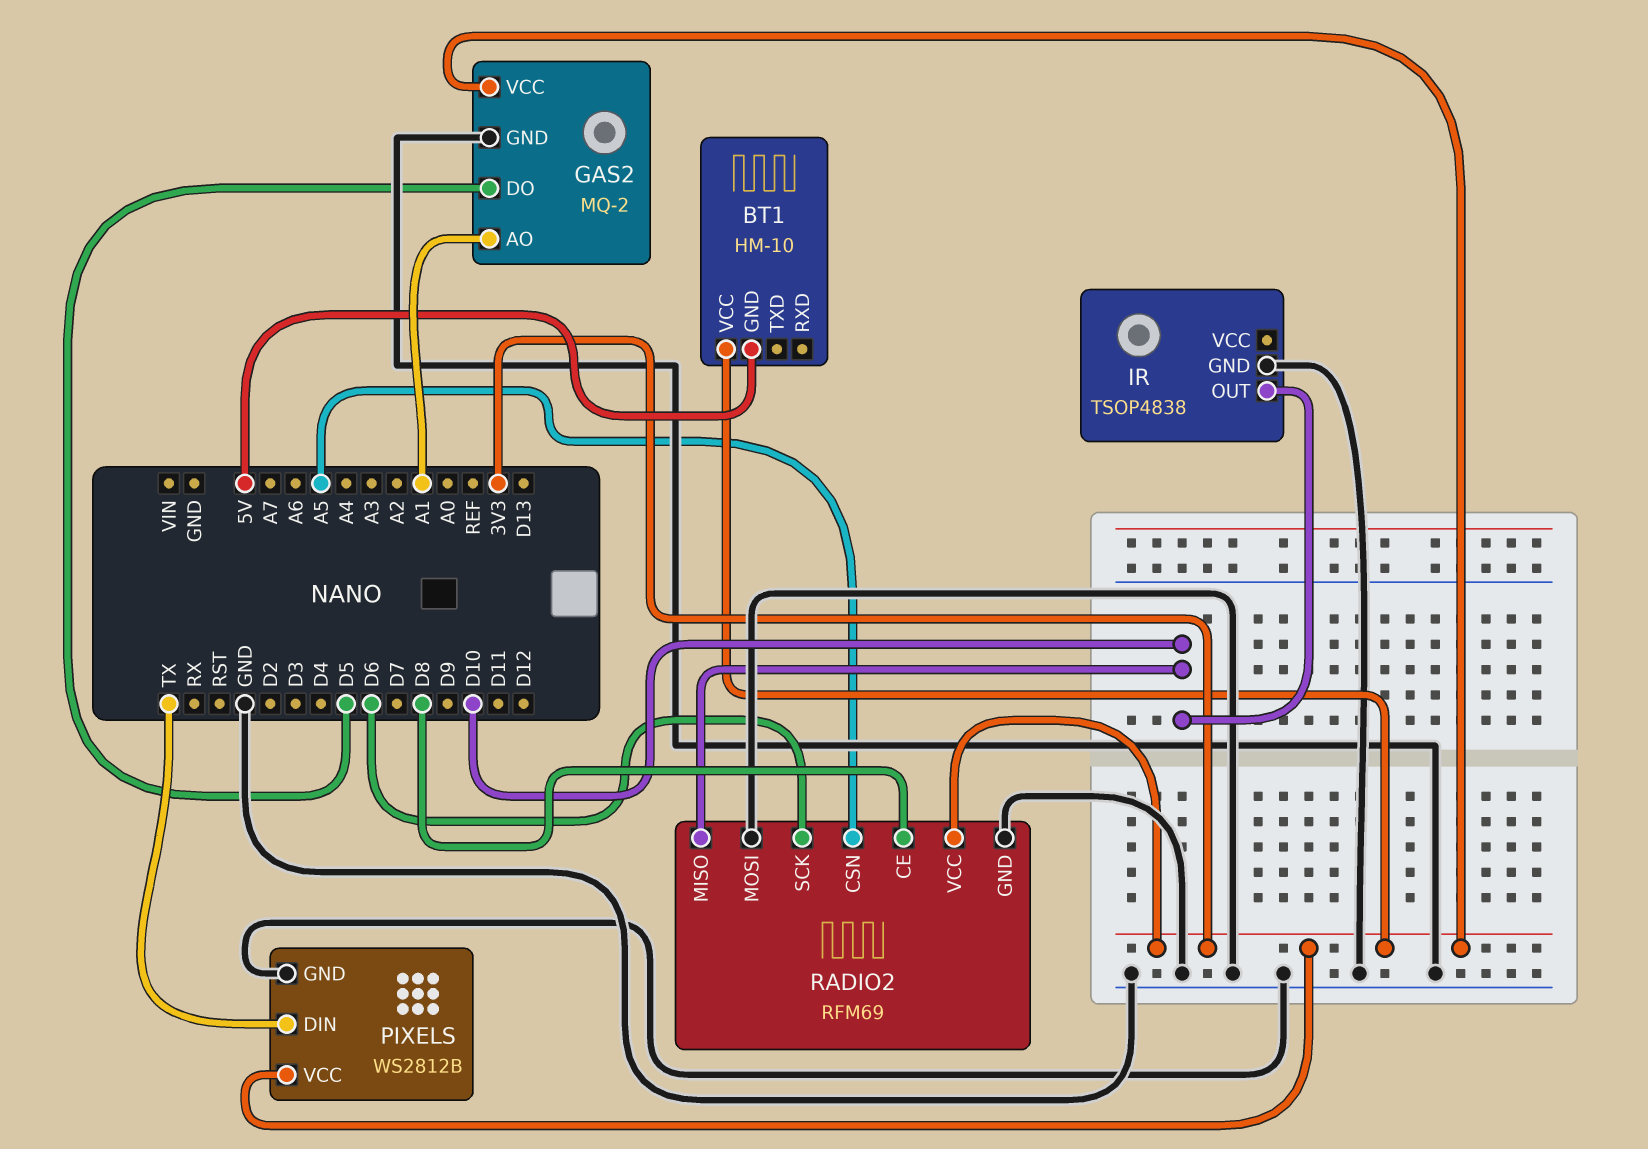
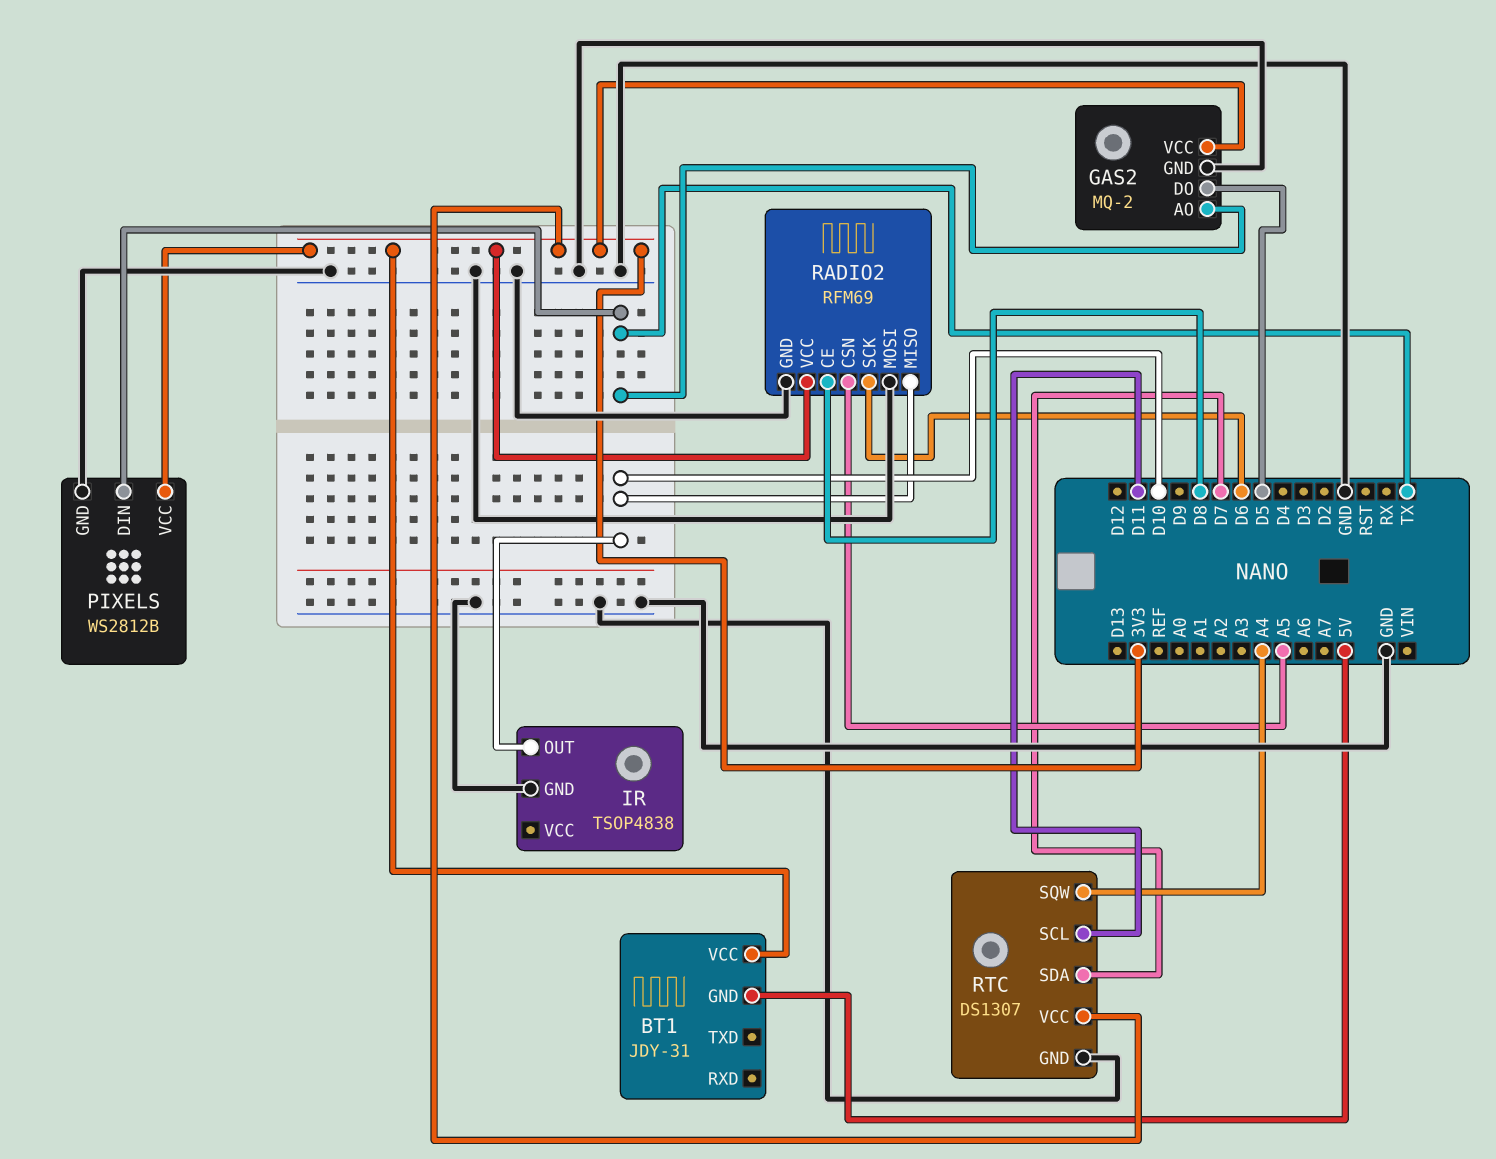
BT1: HM-10 -> JDY-31
GAS2 pin AO: A1 -> TX
RTC: none -> DS1307
RTC pin GND: none -> GND
RTC pin SCL: none -> D11
RTC pin SDA: none -> D7
RTC pin SQW: none -> A4
RTC pin VCC: none -> 3V3

